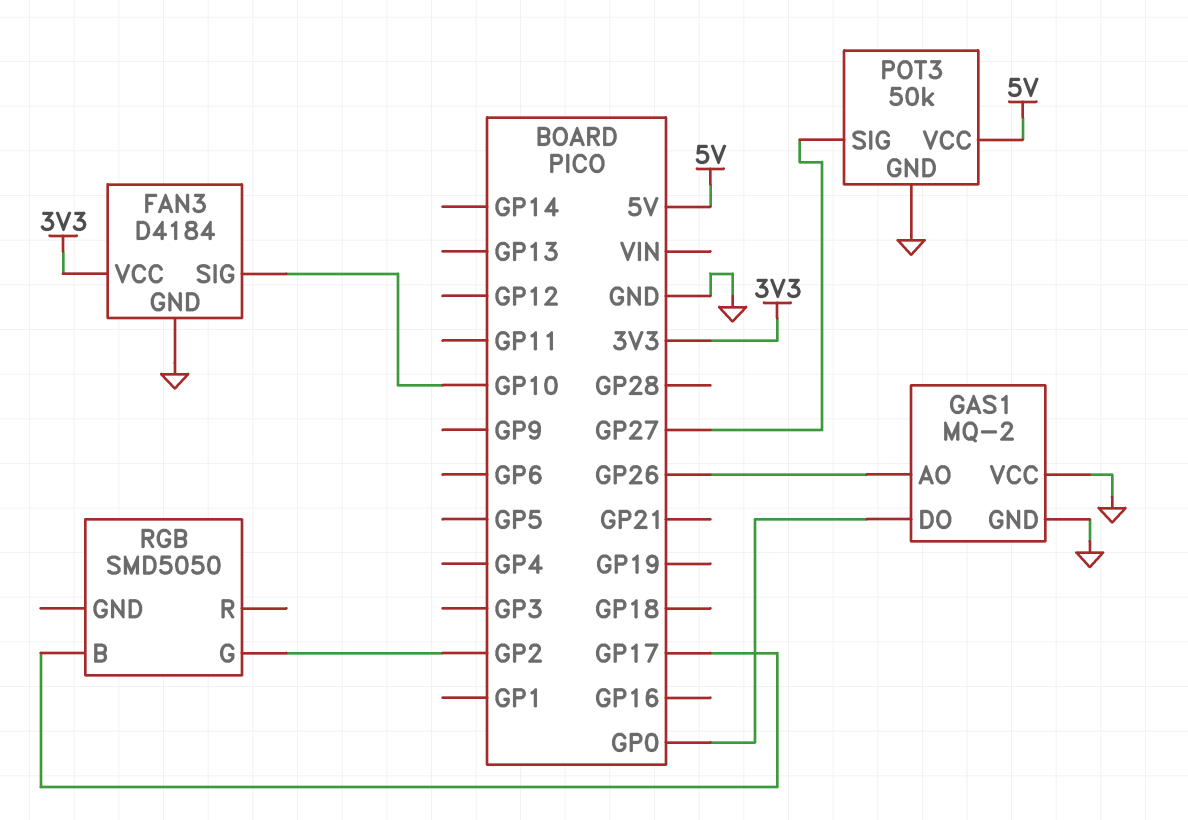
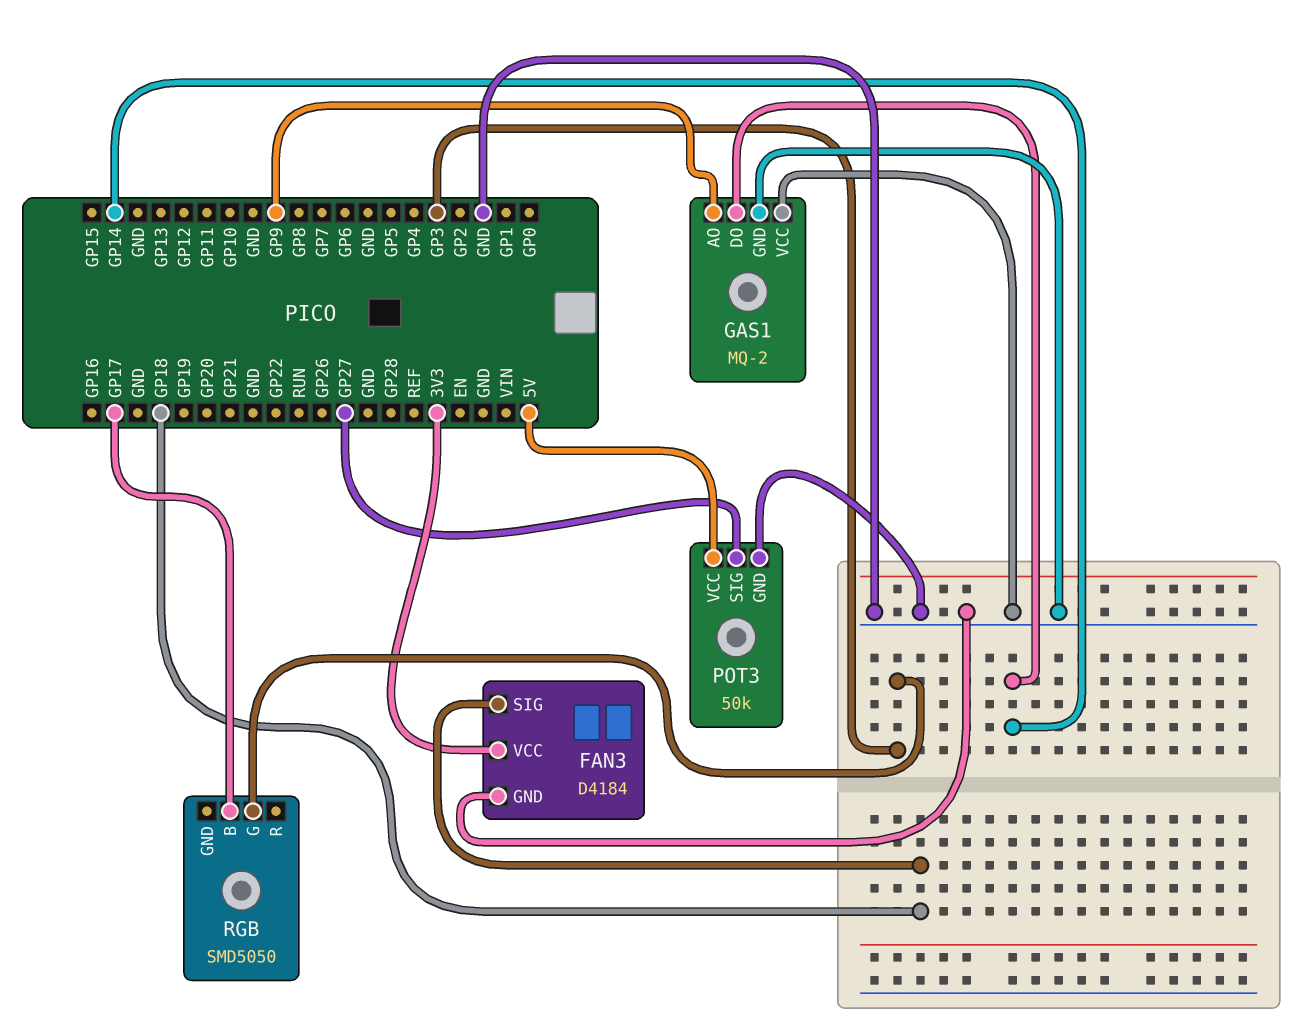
FAN3 pin SIG: GP10 -> GP18
GAS1 pin AO: GP26 -> GP9
GAS1 pin DO: GP0 -> GP14
RGB pin G: GP2 -> GP3

